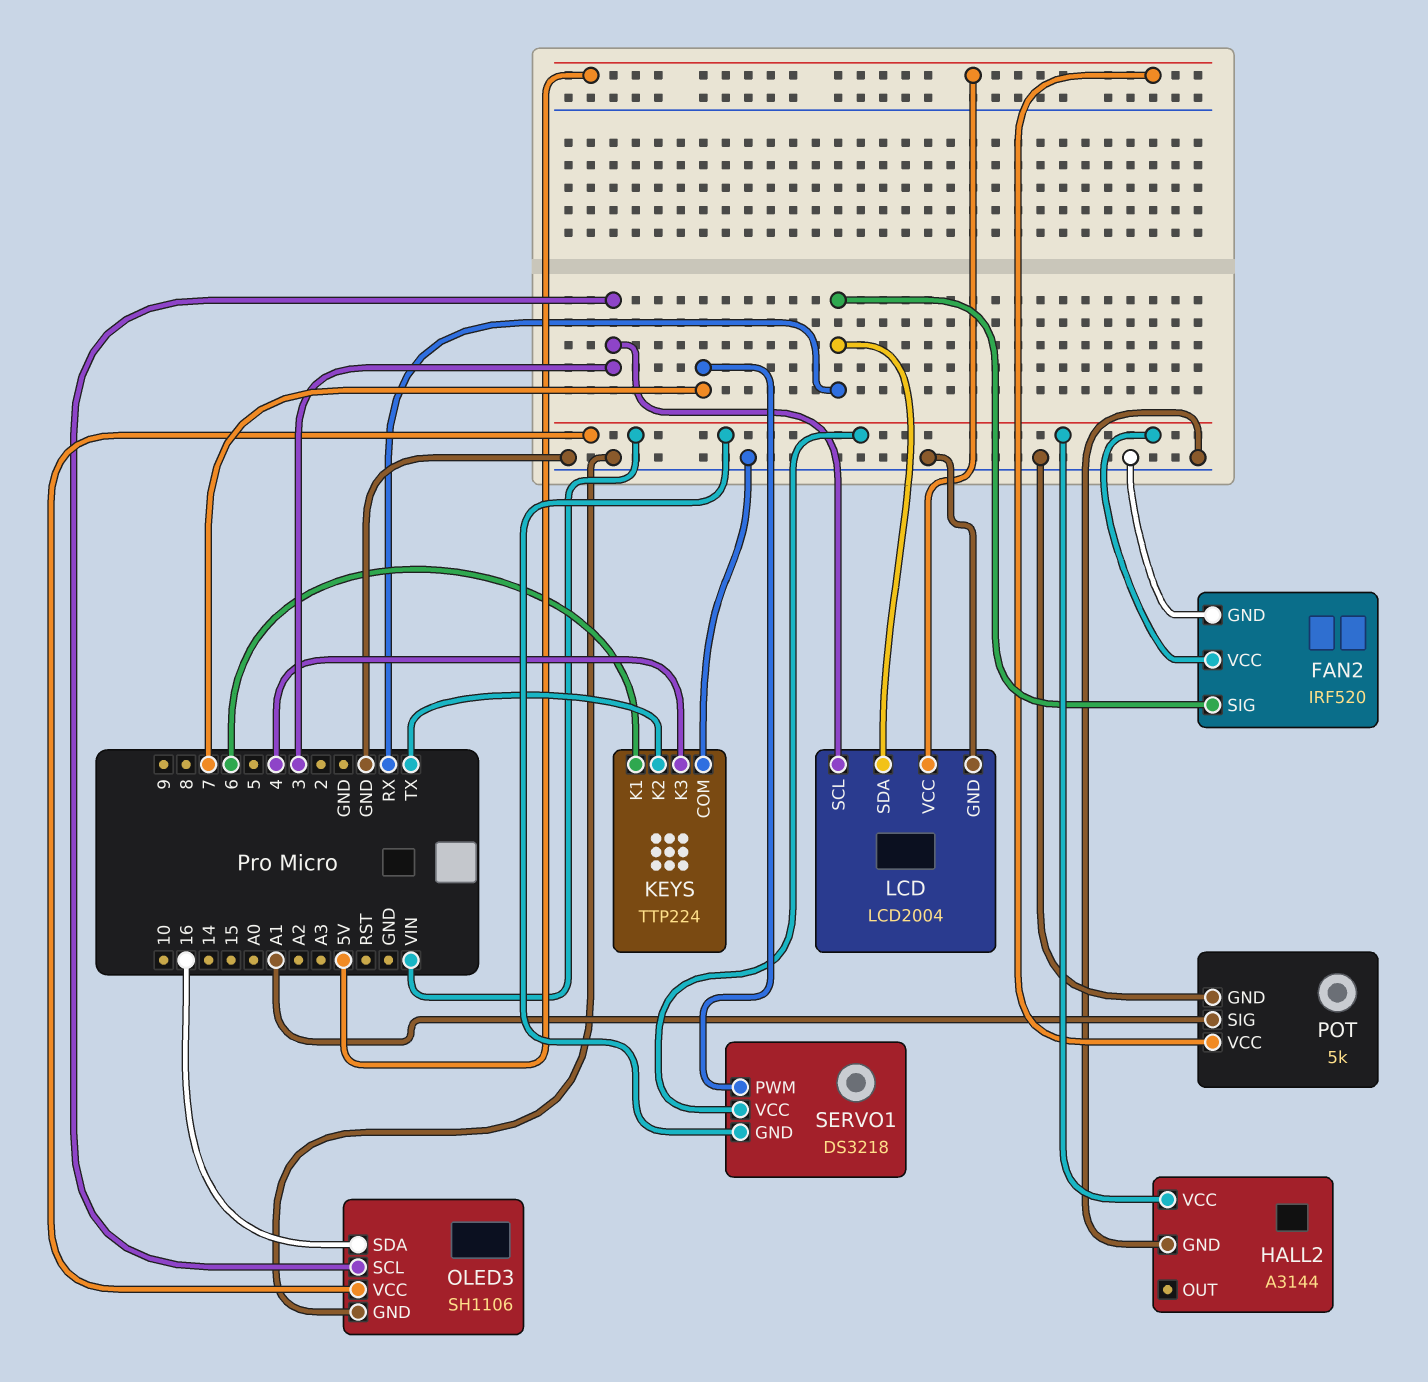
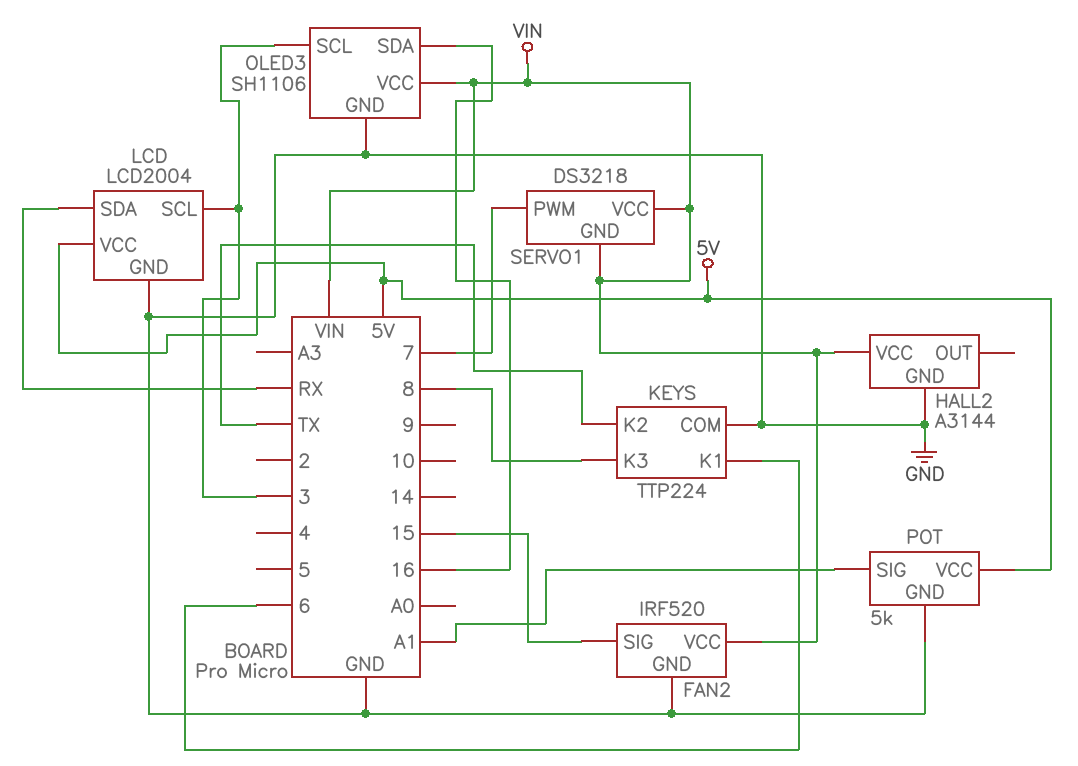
FAN2 pin SIG: RX -> 15
KEYS pin K3: 4 -> 8

